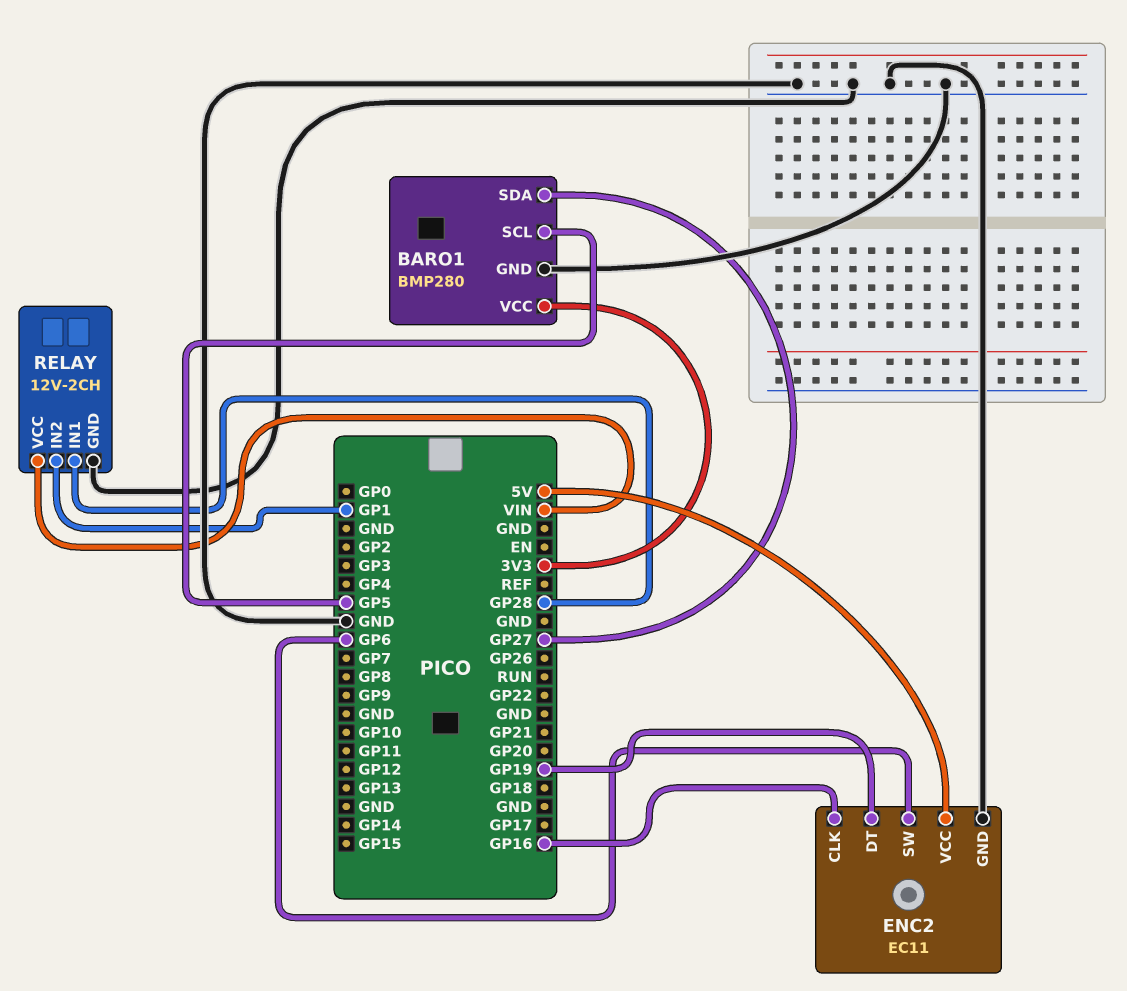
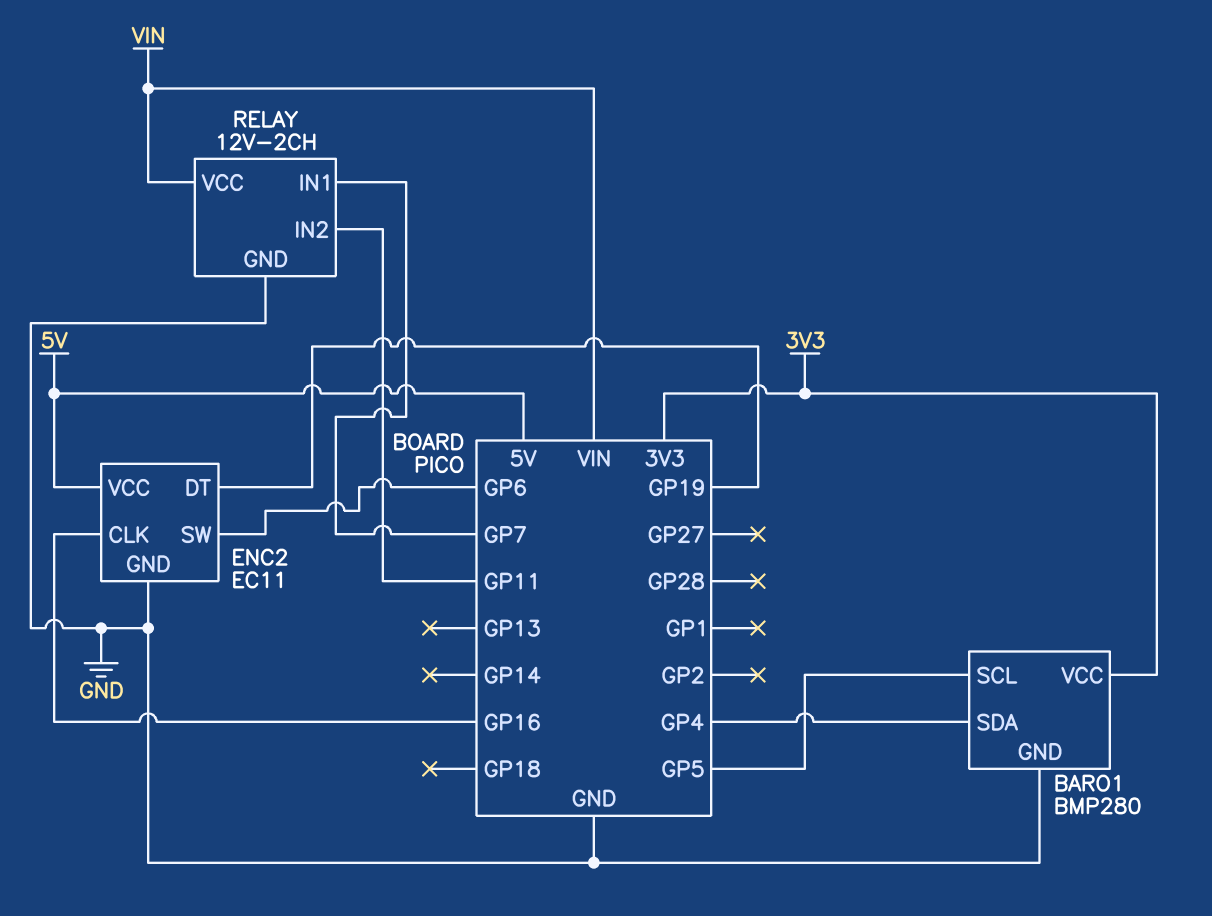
BARO1 pin SDA: GP27 -> GP4
RELAY pin IN1: GP28 -> GP7
RELAY pin IN2: GP1 -> GP11

